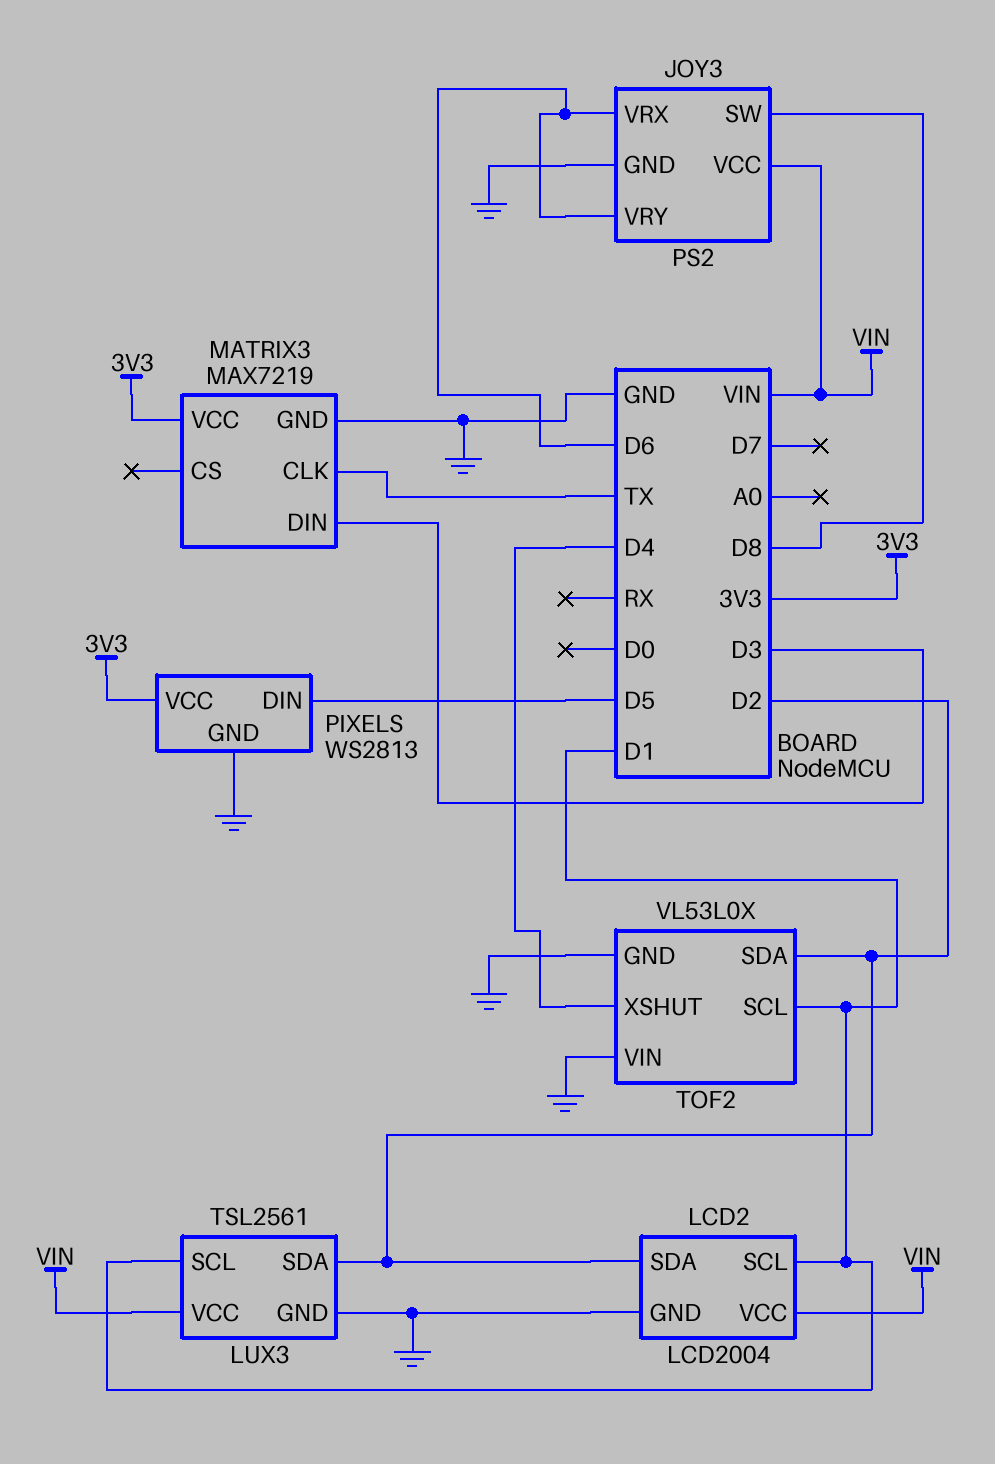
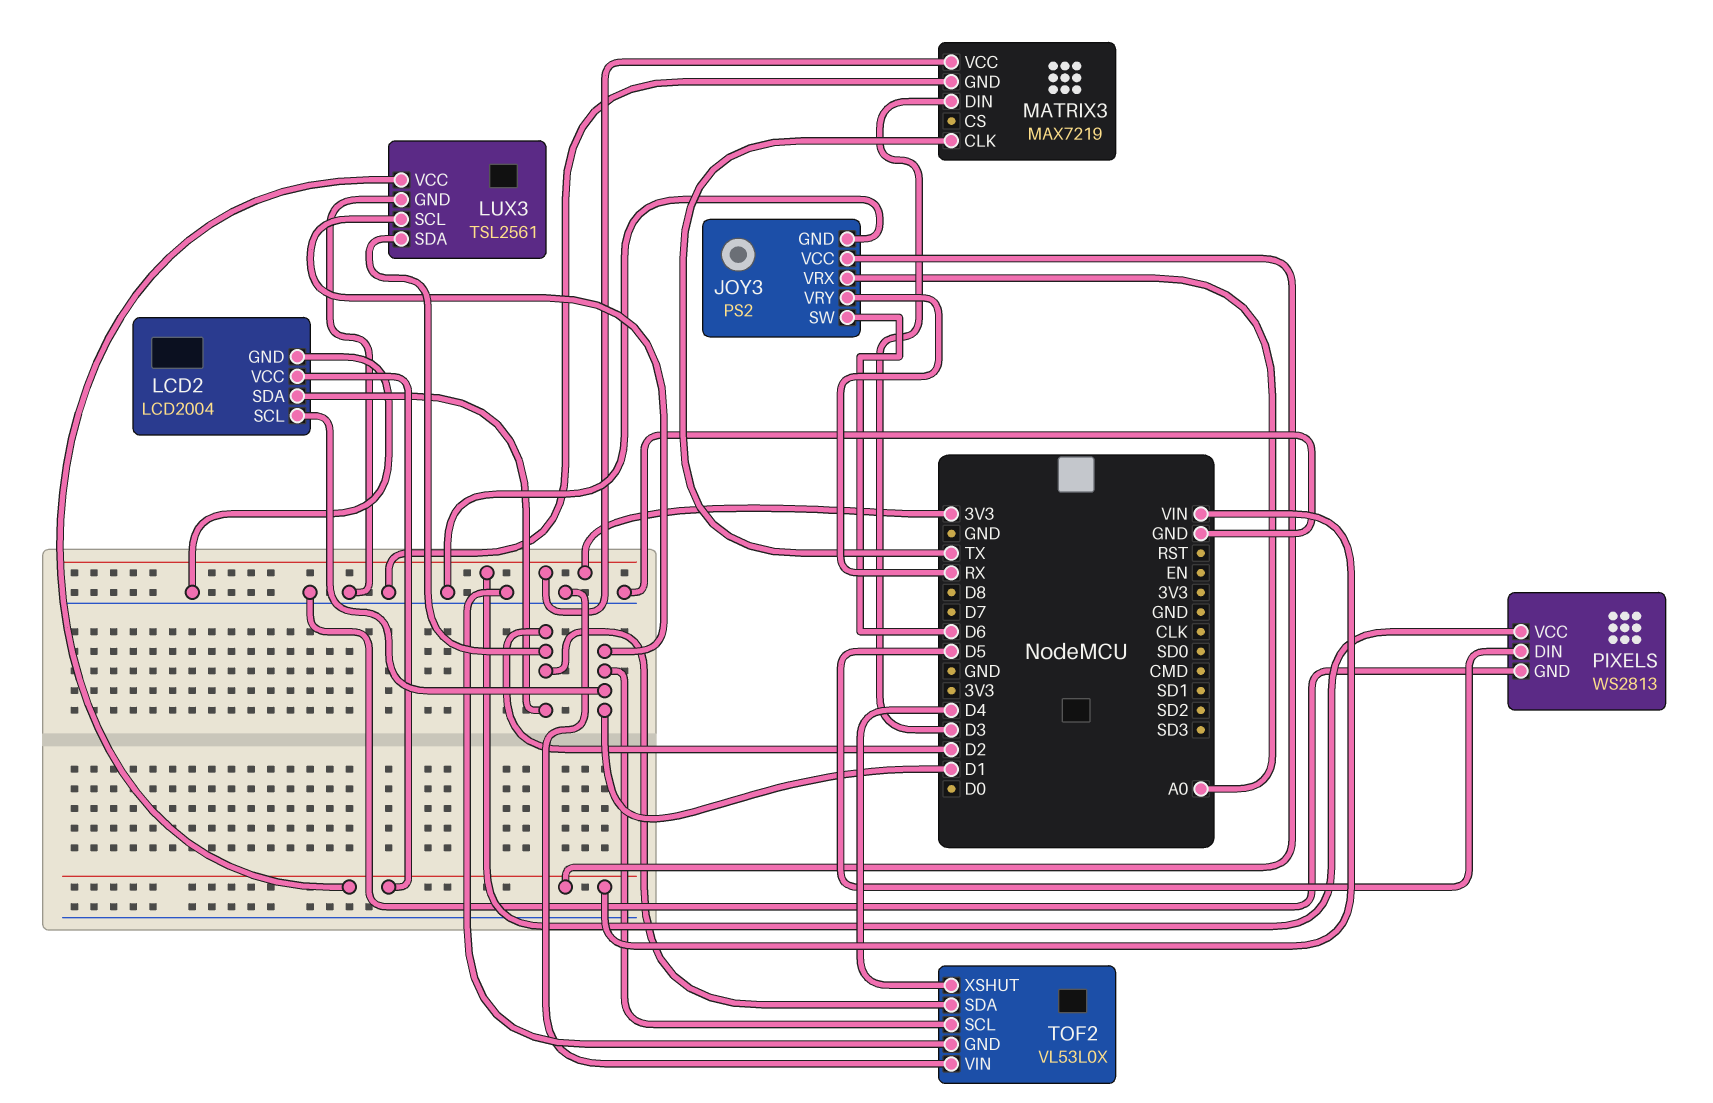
JOY3 pin SW: D8 -> D6
JOY3 pin VRX: D6 -> A0
JOY3 pin VRY: D6 -> RX

